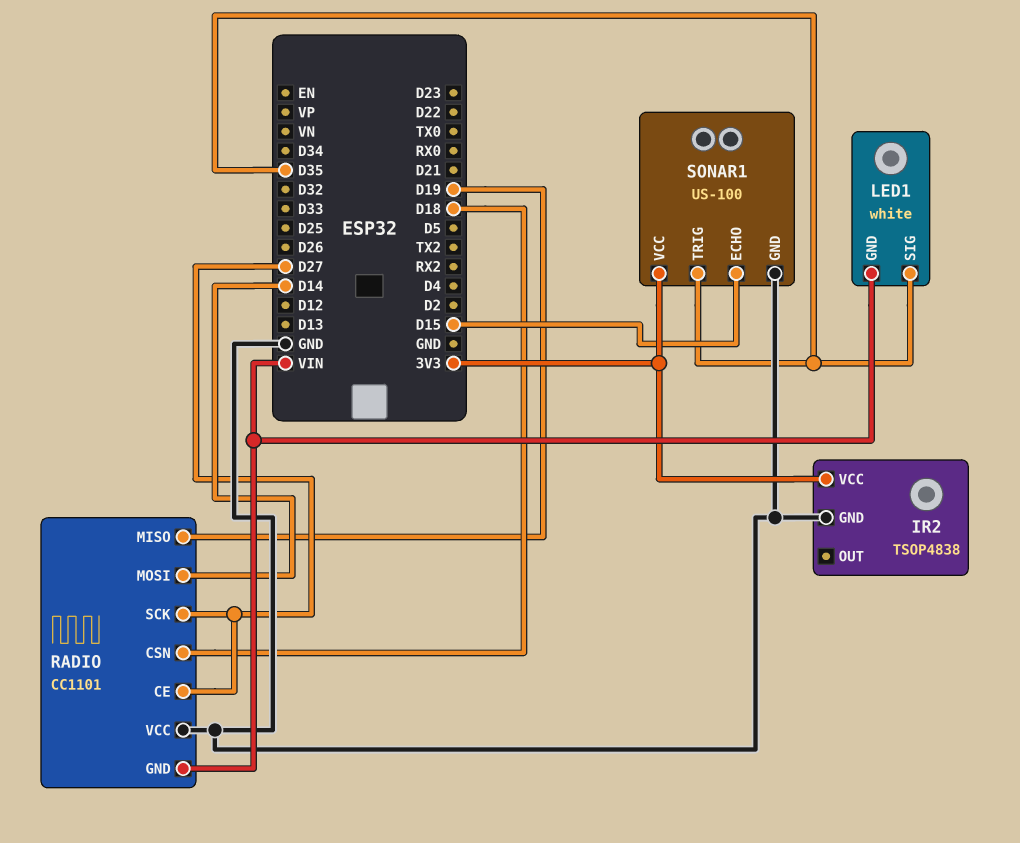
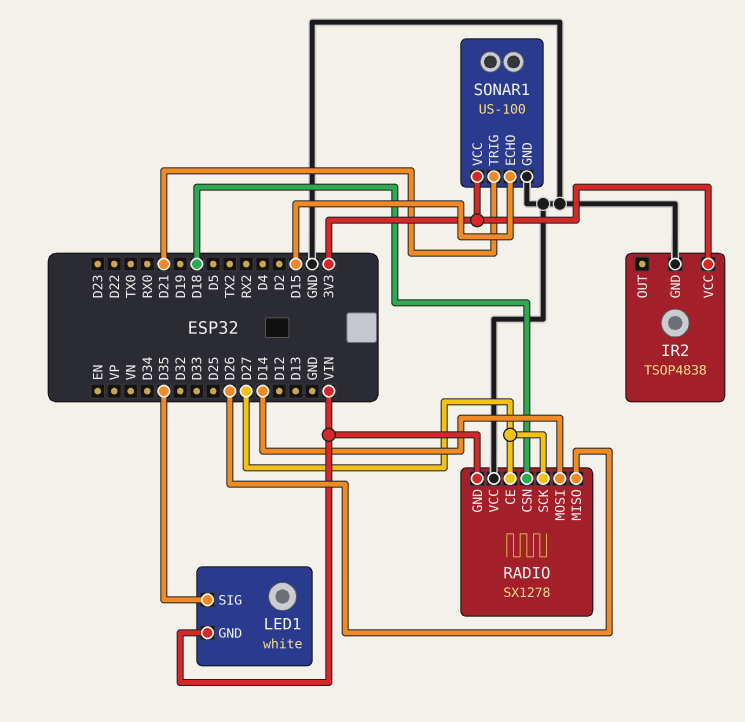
RADIO: CC1101 -> SX1278
RADIO pin MISO: D19 -> D26
SONAR1 pin TRIG: D35 -> D21

